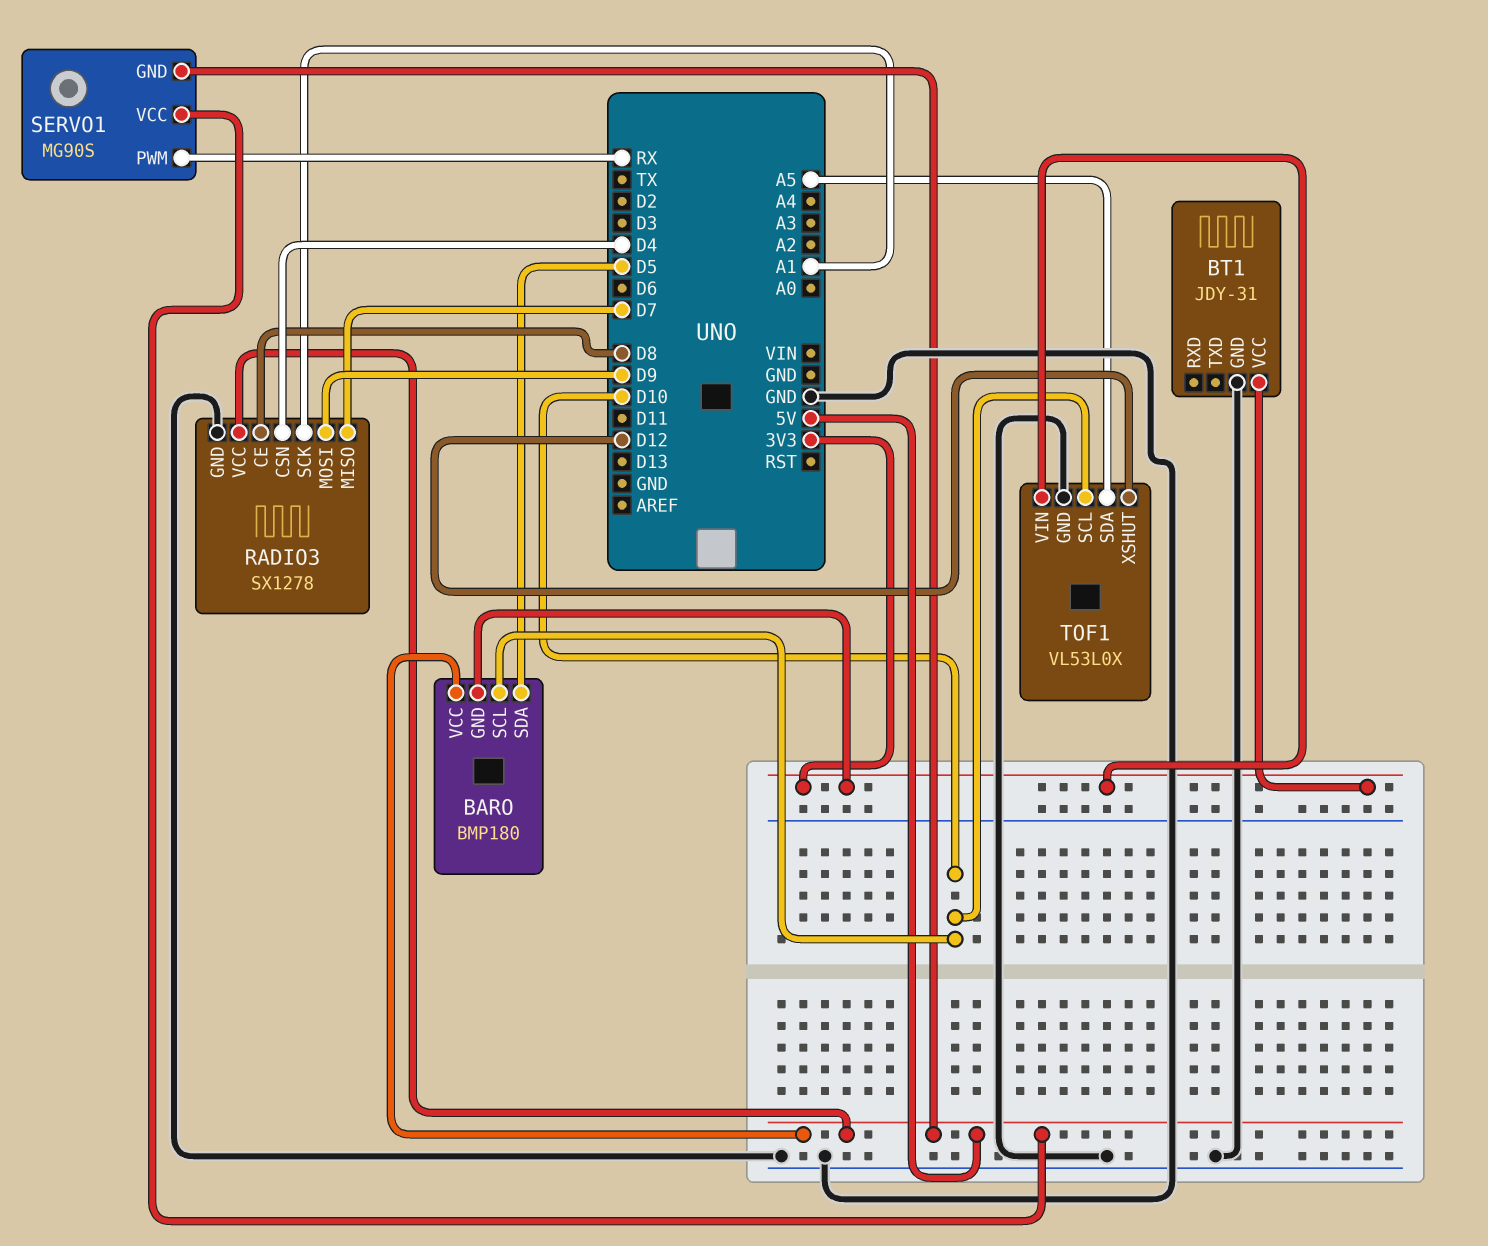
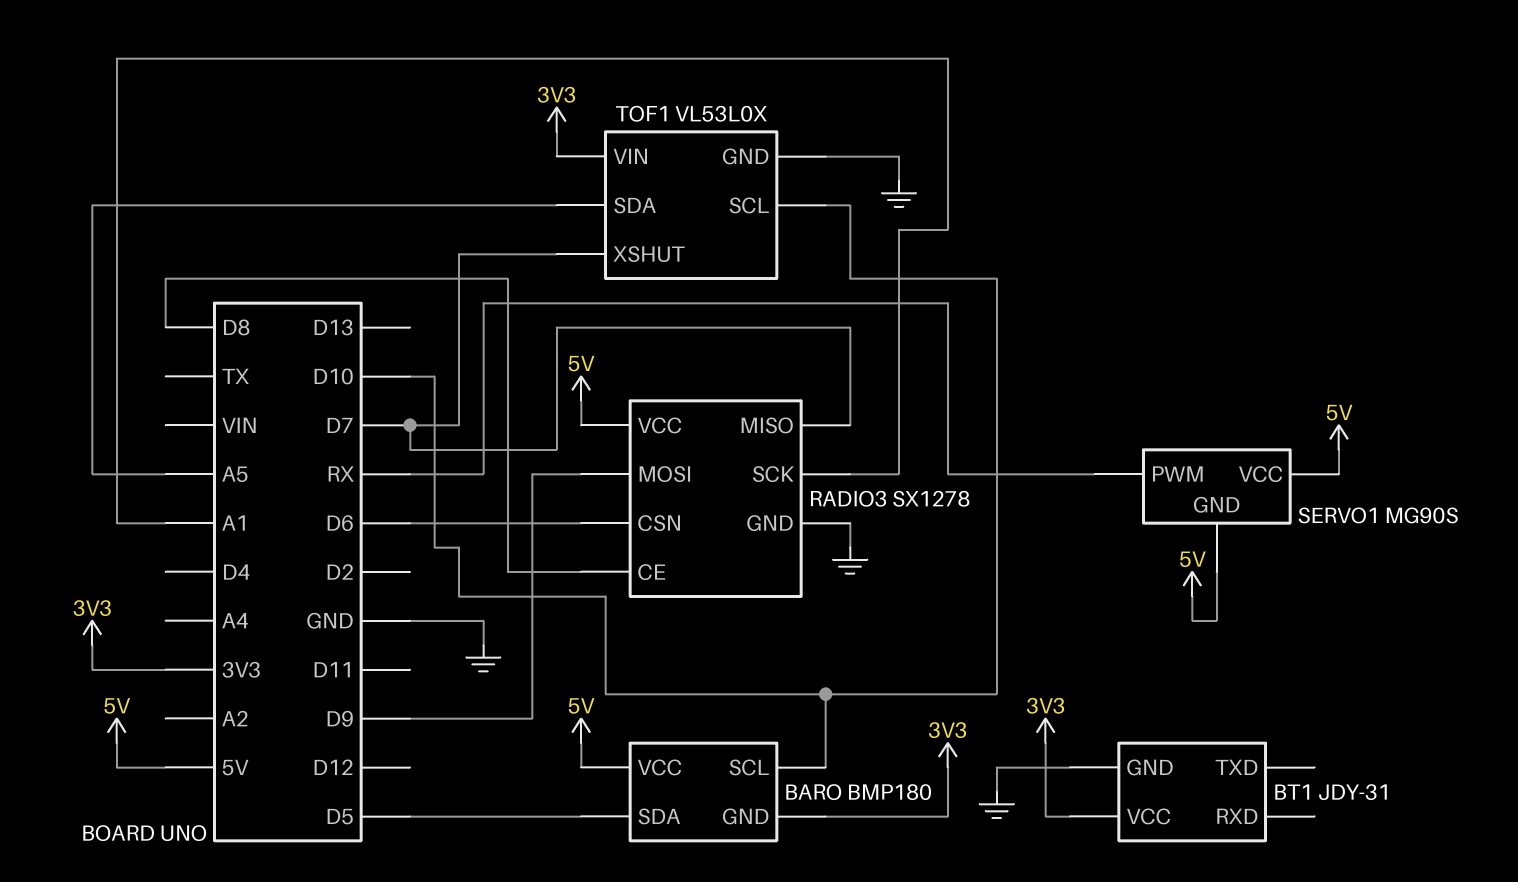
RADIO3 pin CSN: D4 -> D6
TOF1 pin XSHUT: D12 -> D7

